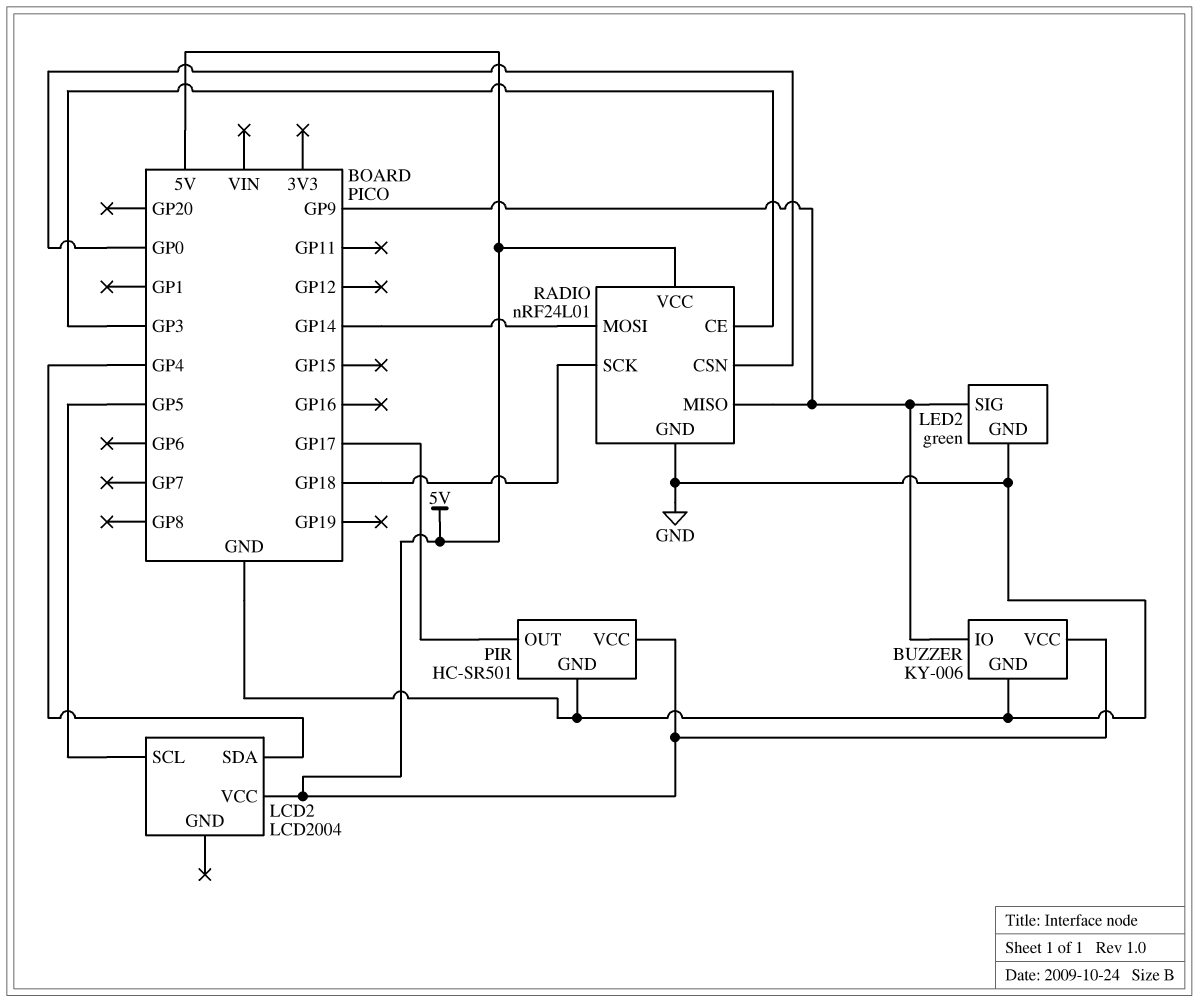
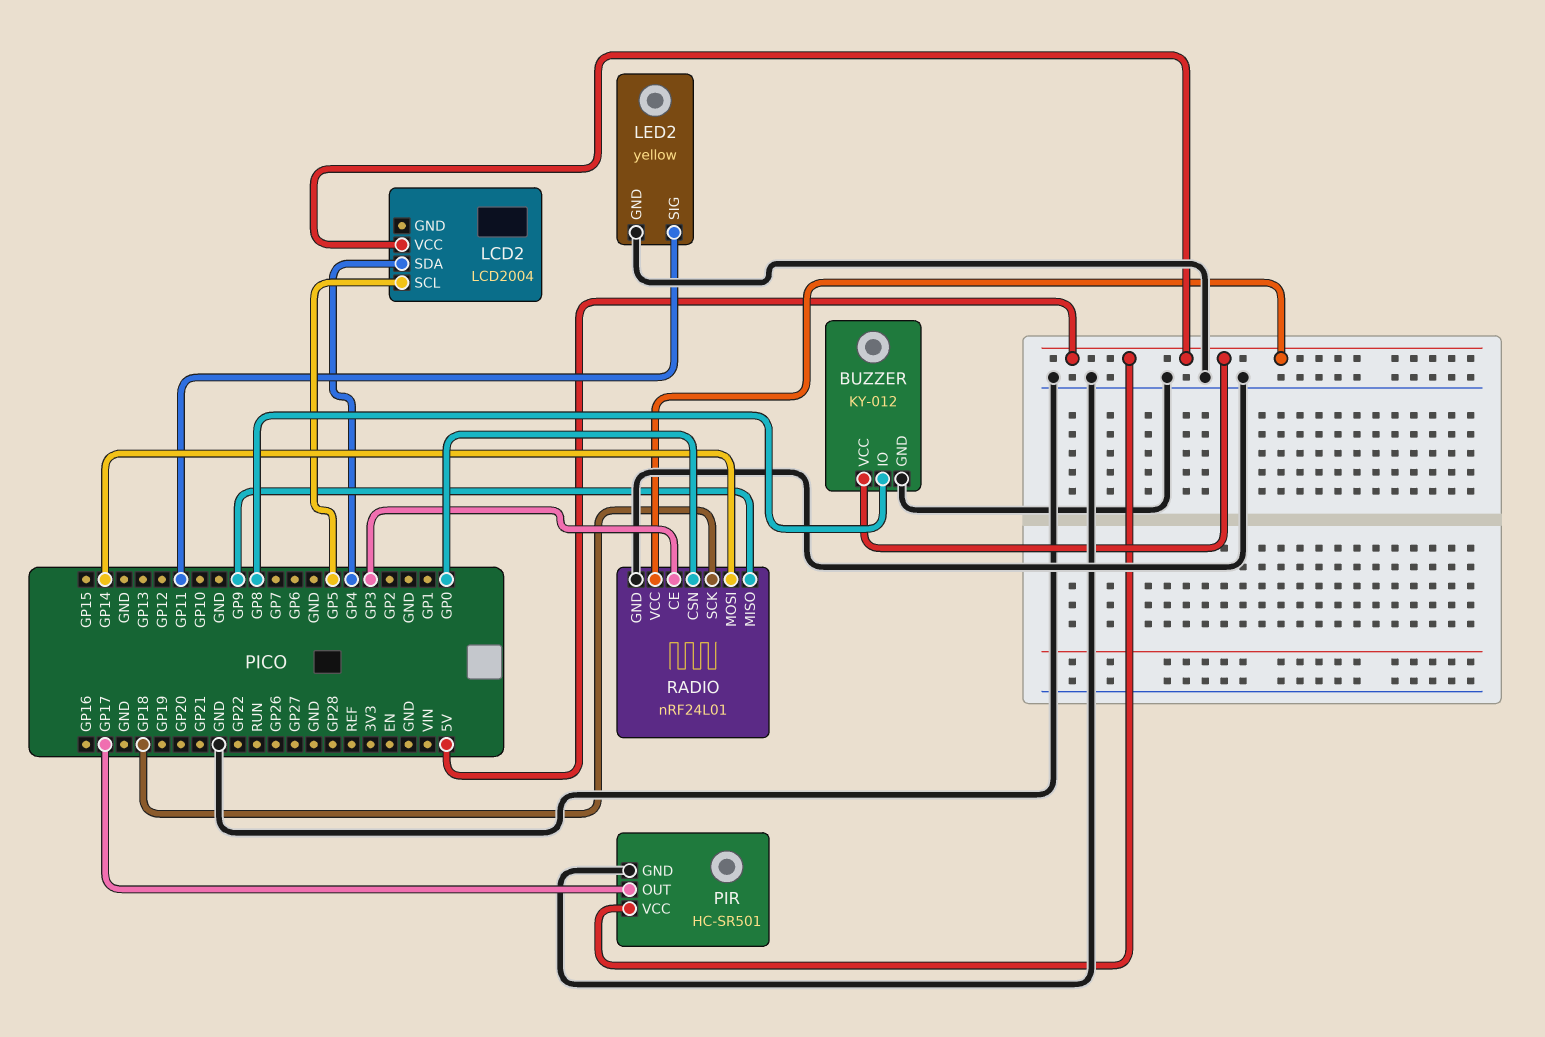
BUZZER: KY-006 -> KY-012
BUZZER pin IO: GP9 -> GP8
LED2: green -> yellow
LED2 pin SIG: GP9 -> GP11

